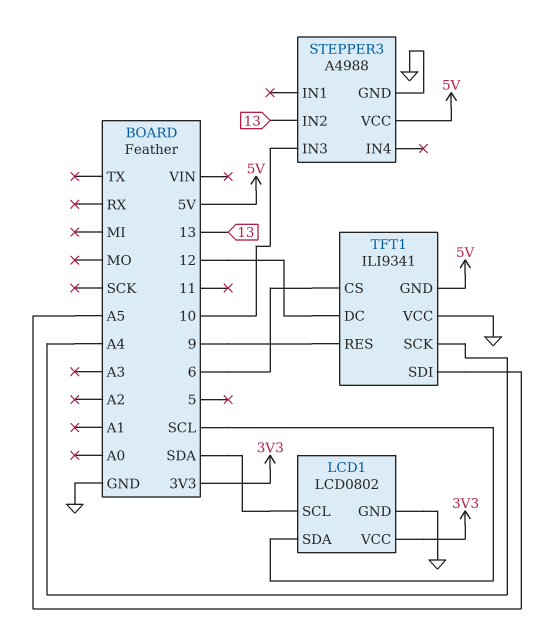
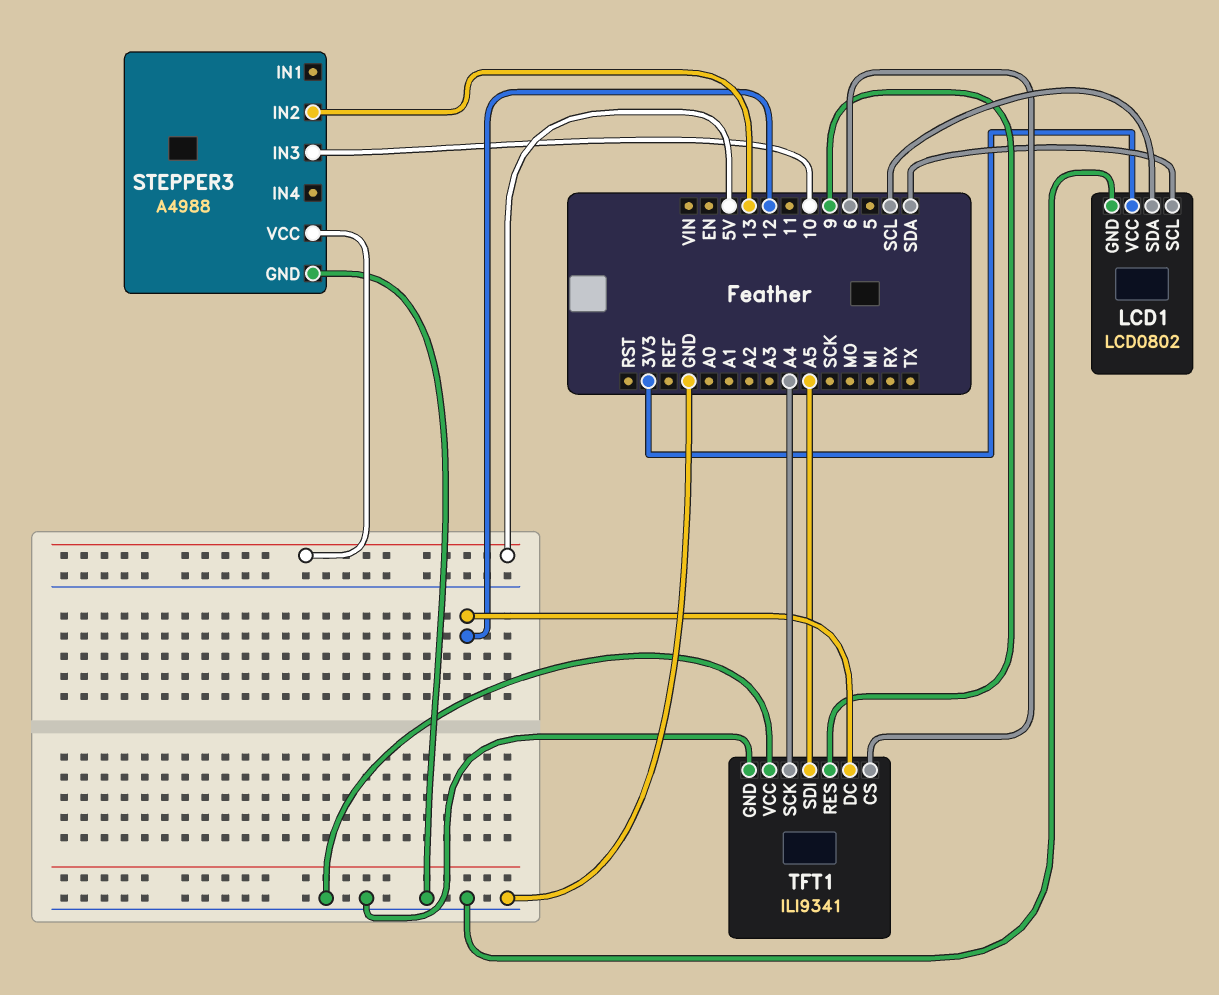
TFT1 pin GND: 5V -> GND

